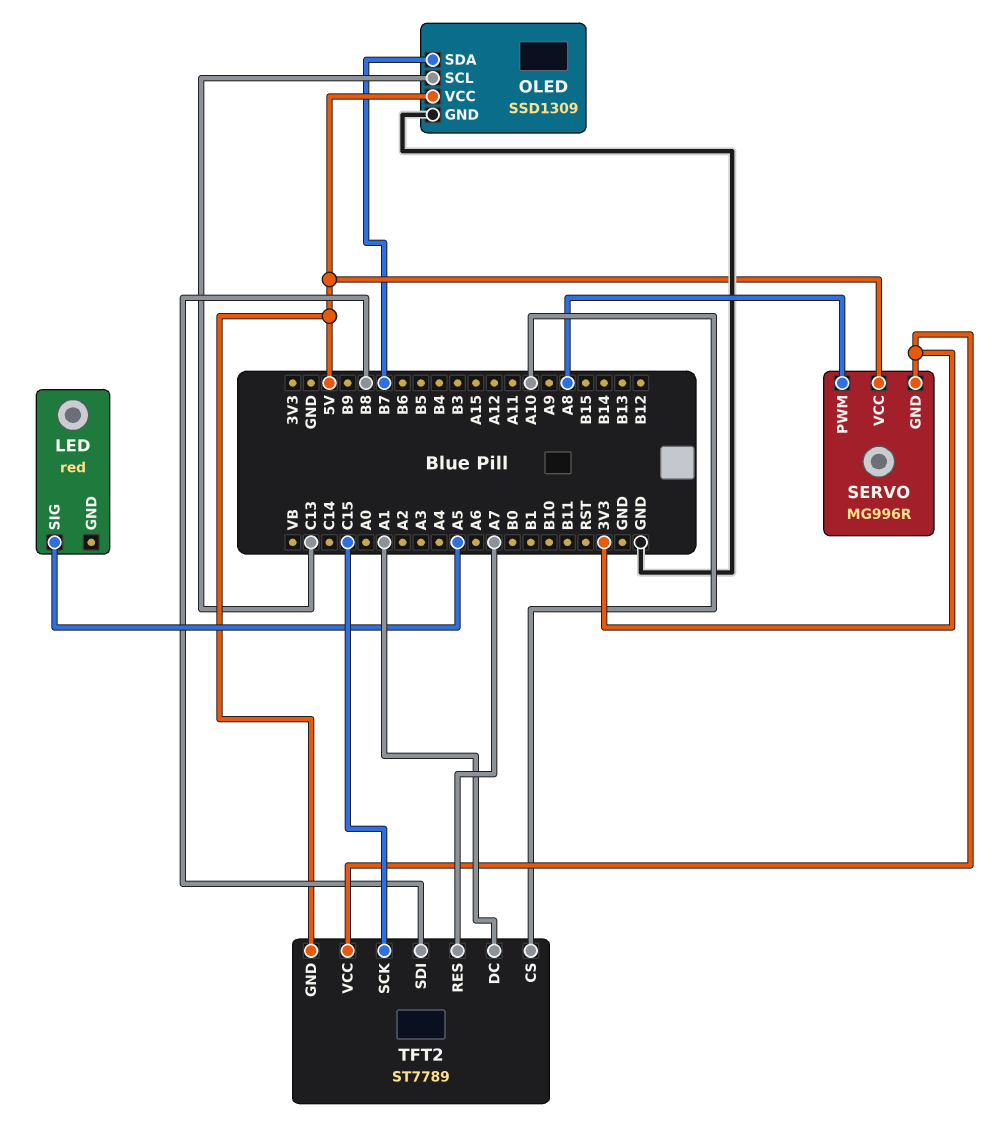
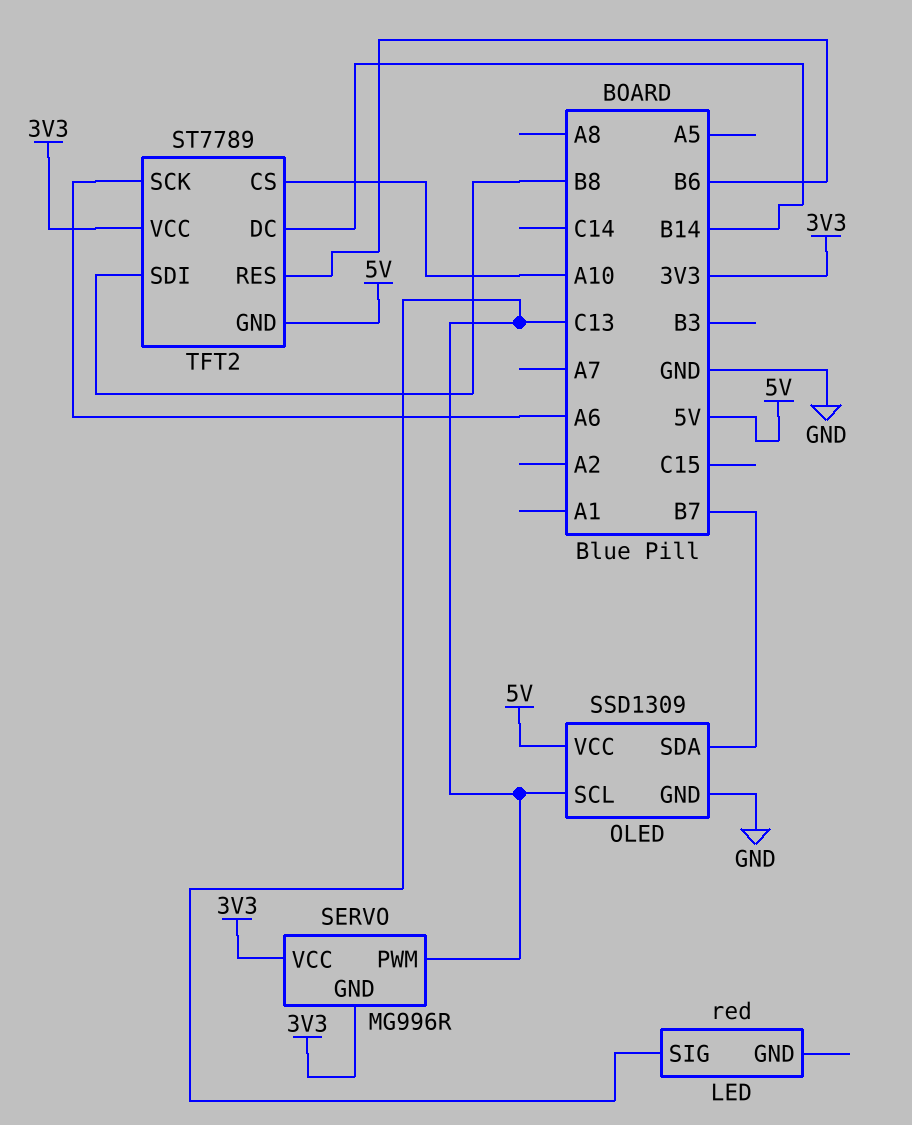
LED pin SIG: A5 -> C13
SERVO pin PWM: A8 -> C13
SERVO pin VCC: 5V -> 3V3
TFT2 pin DC: A1 -> B14
TFT2 pin RES: A7 -> B6
TFT2 pin SCK: C15 -> A6

